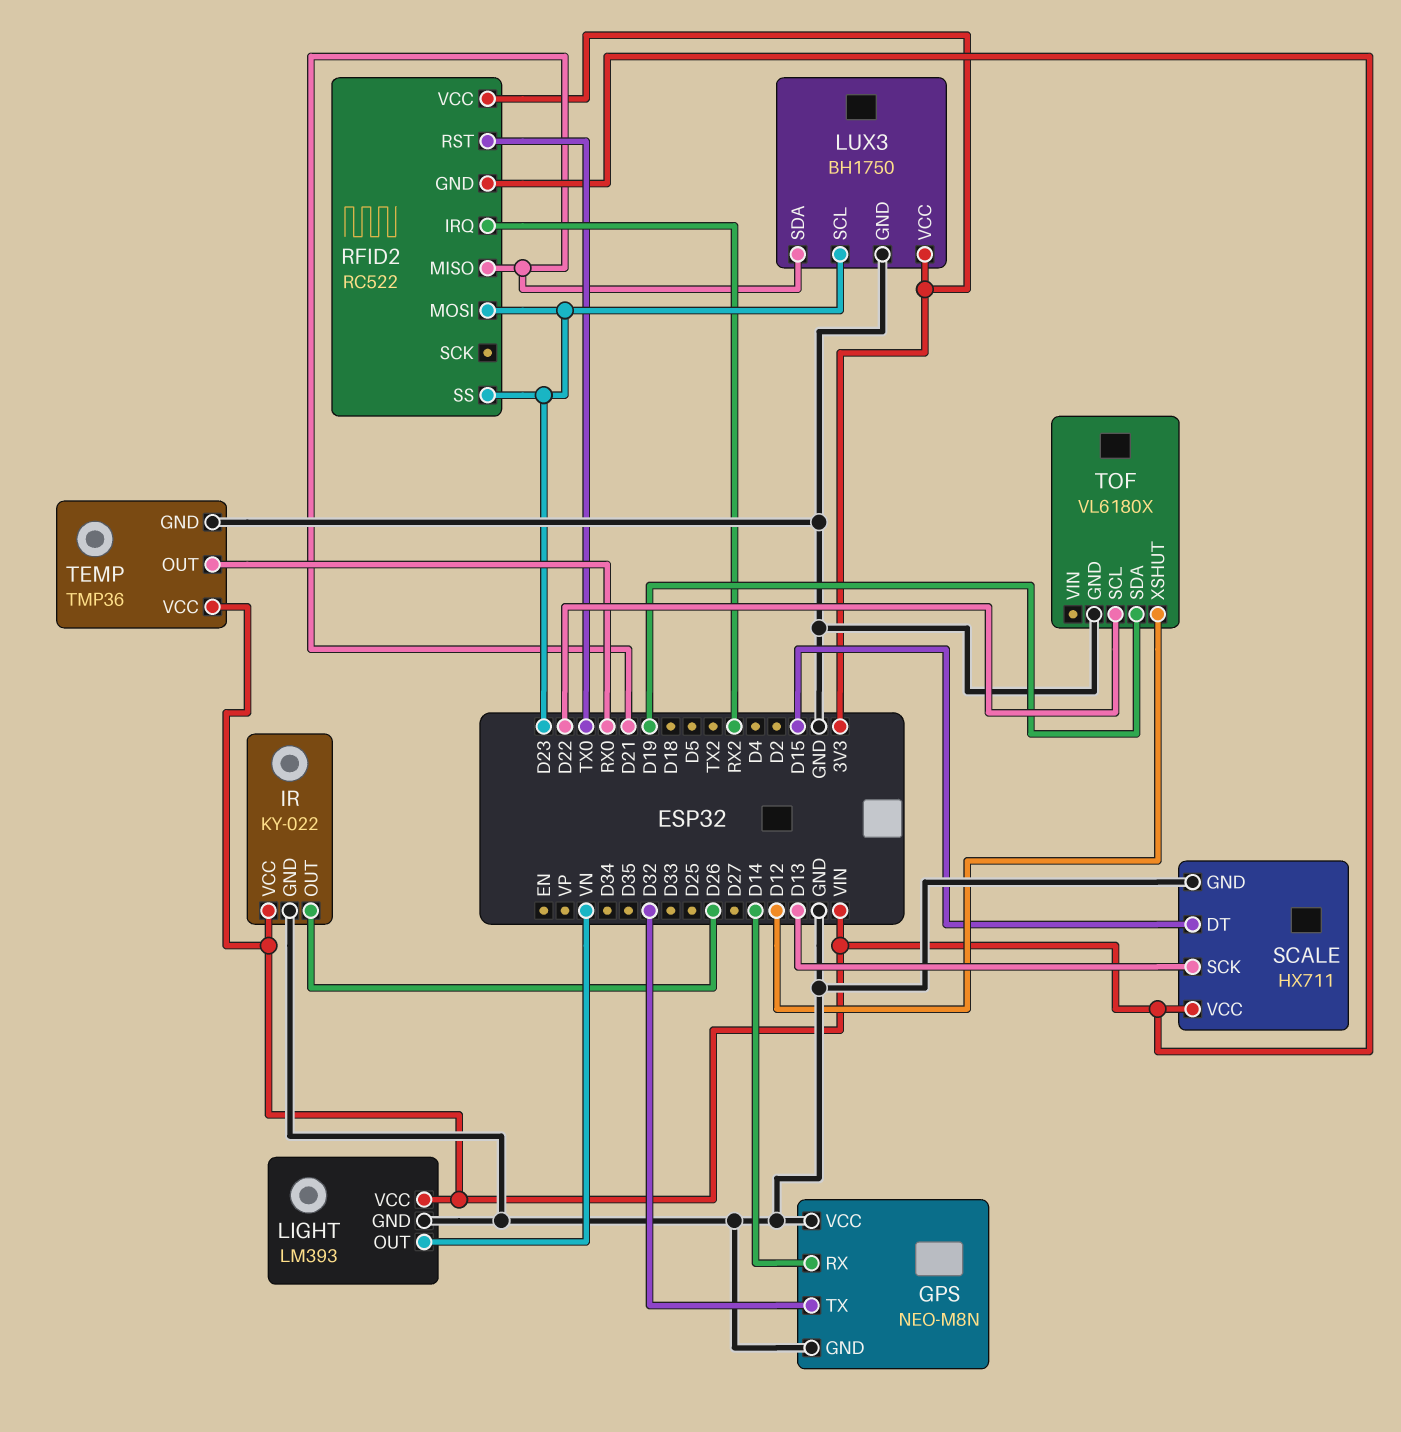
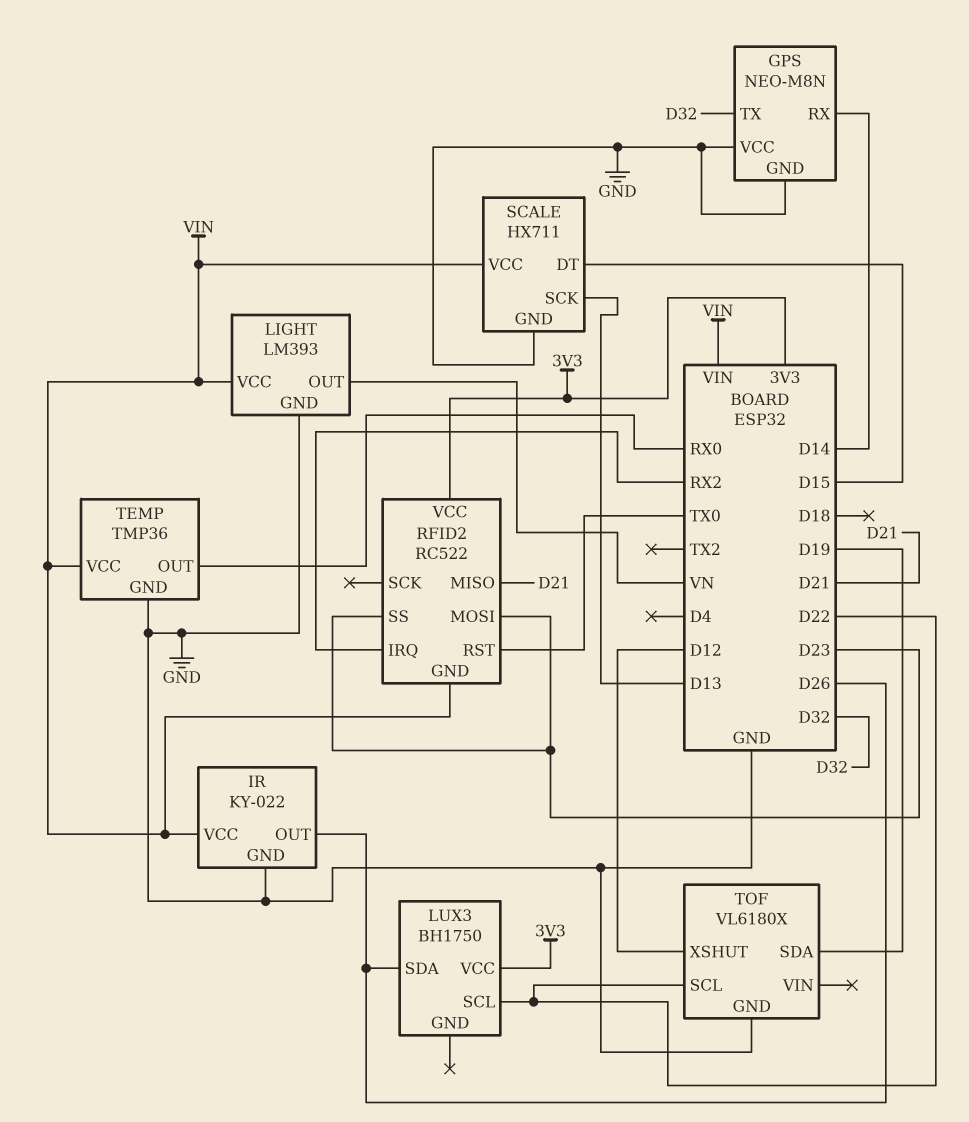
LUX3 pin GND: GND -> none
LUX3 pin SCL: D23 -> D22
LUX3 pin SDA: D21 -> D26

